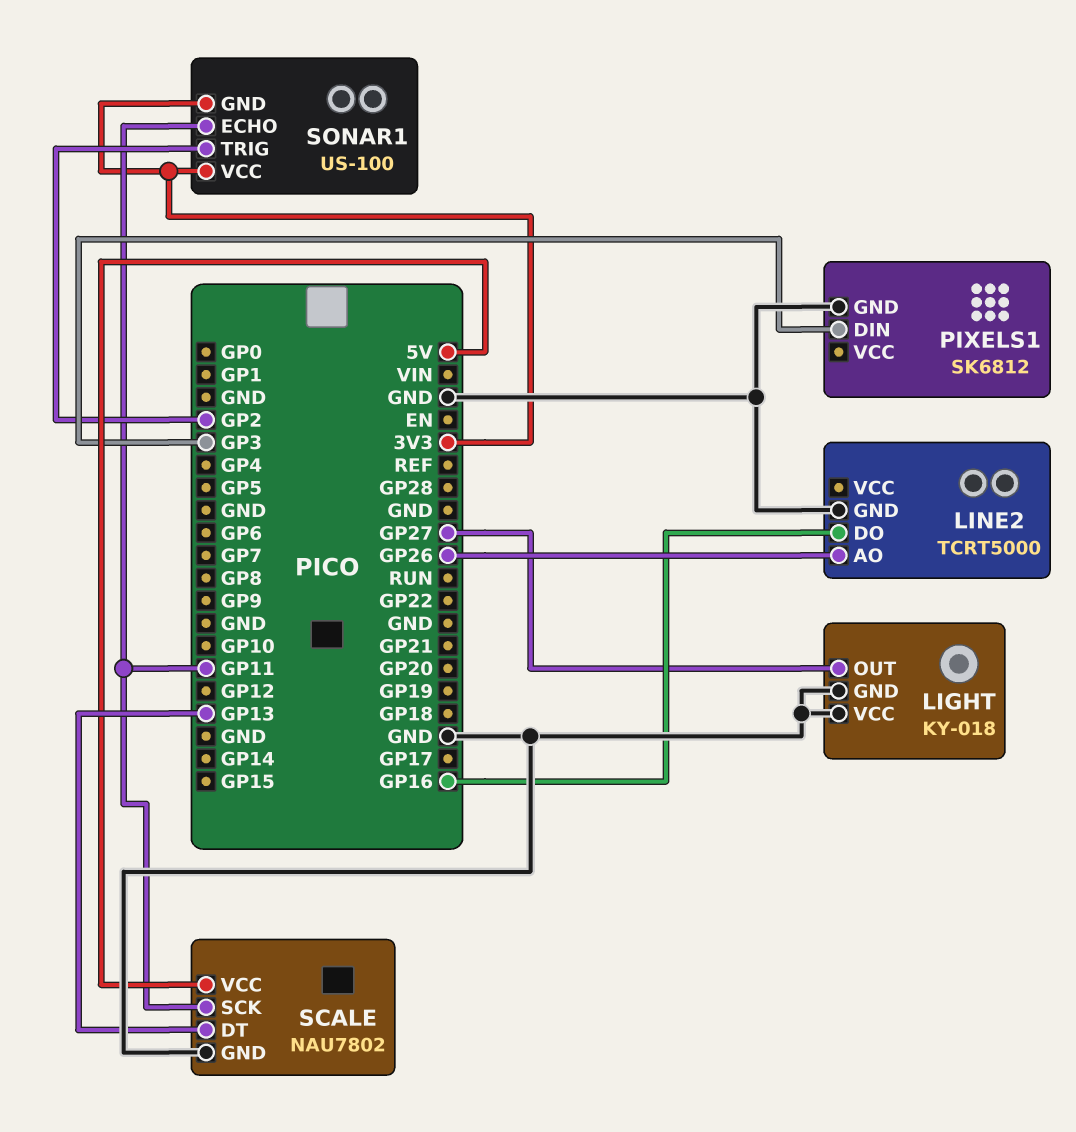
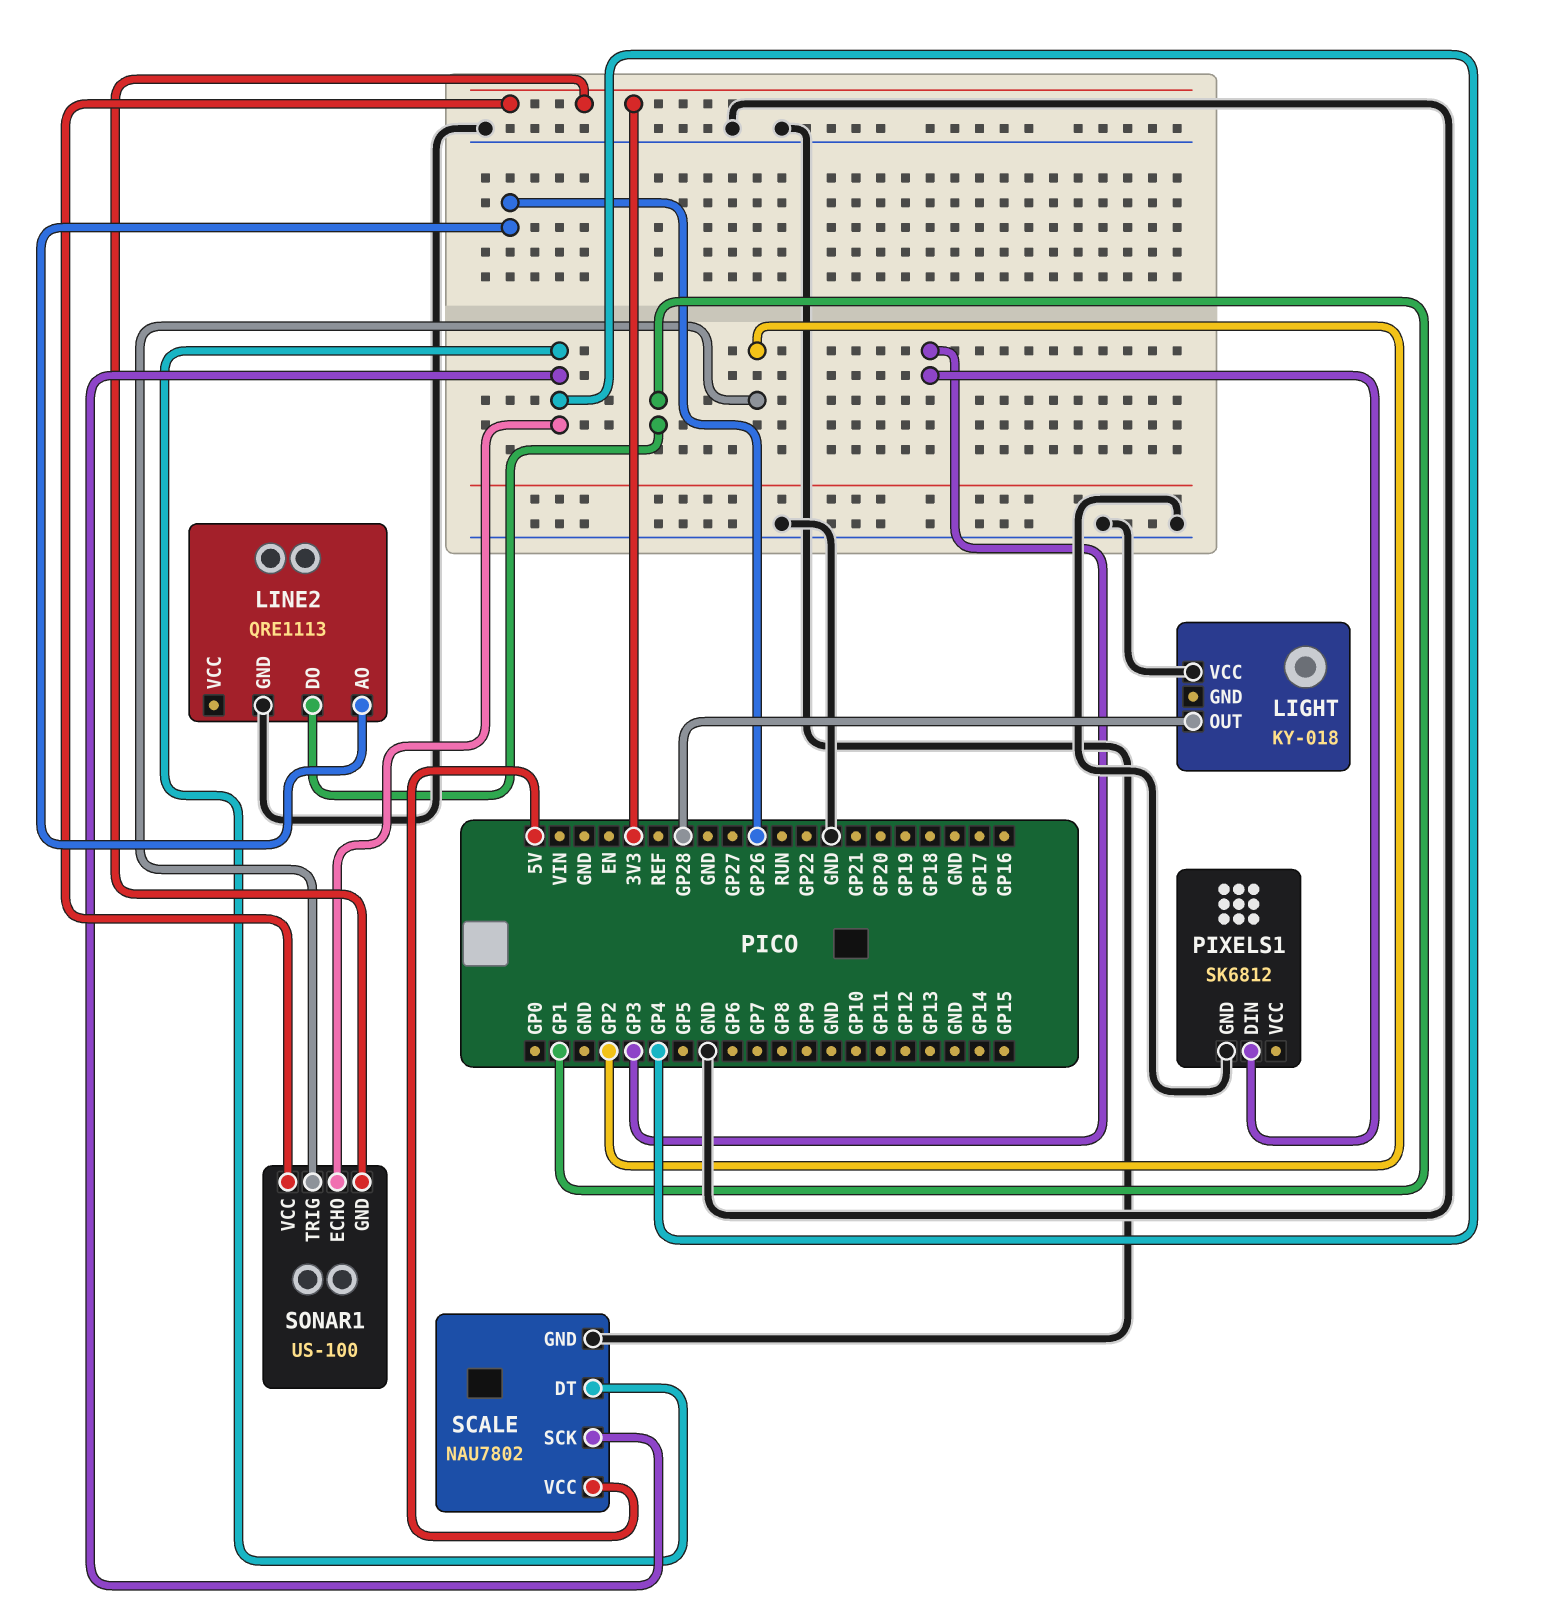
LIGHT pin GND: GND -> none
LIGHT pin OUT: GP27 -> GP28
LINE2: TCRT5000 -> QRE1113
LINE2 pin DO: GP16 -> GP1
SCALE pin DT: GP13 -> GP4
SCALE pin SCK: GP11 -> GP4
SONAR1 pin ECHO: GP11 -> GP4

